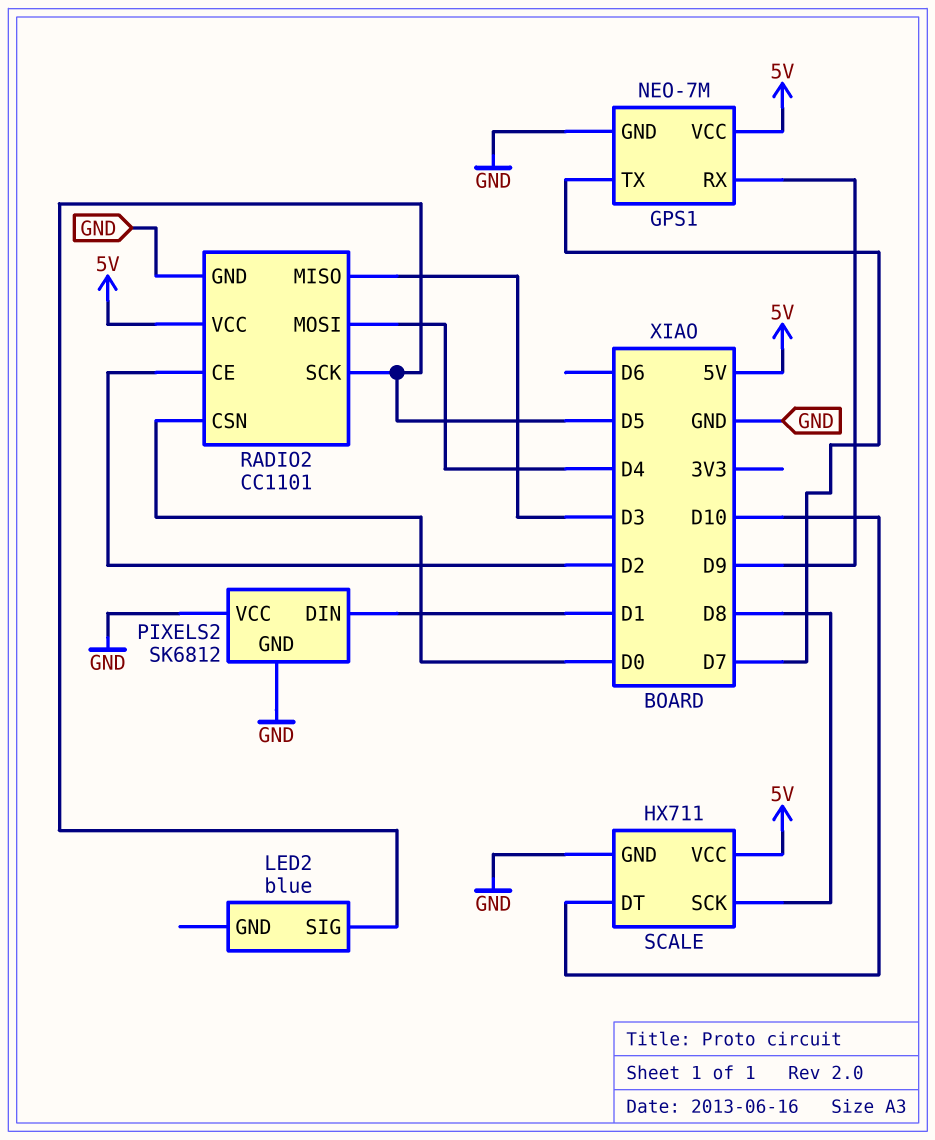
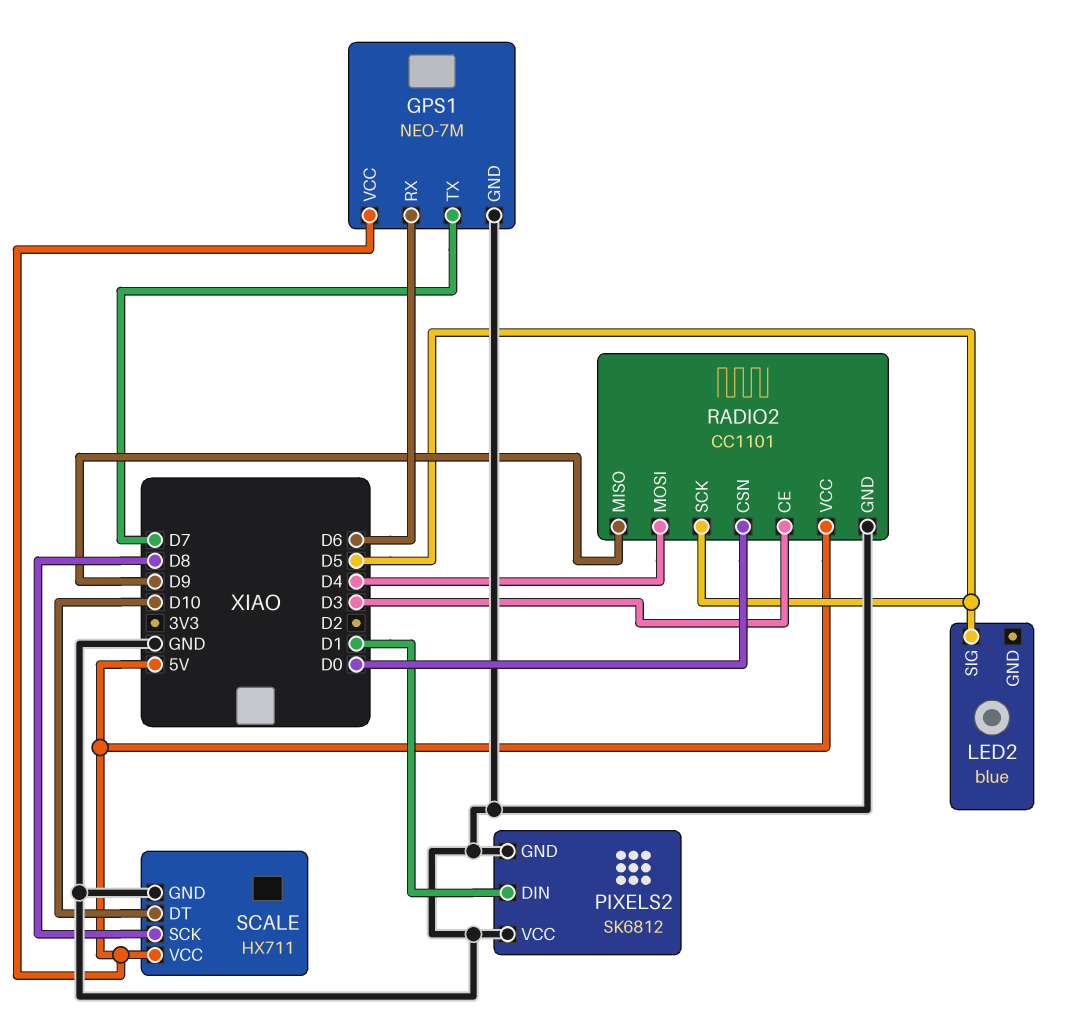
GPS1 pin RX: D9 -> D6
RADIO2 pin CE: D2 -> D3
RADIO2 pin MISO: D3 -> D9

